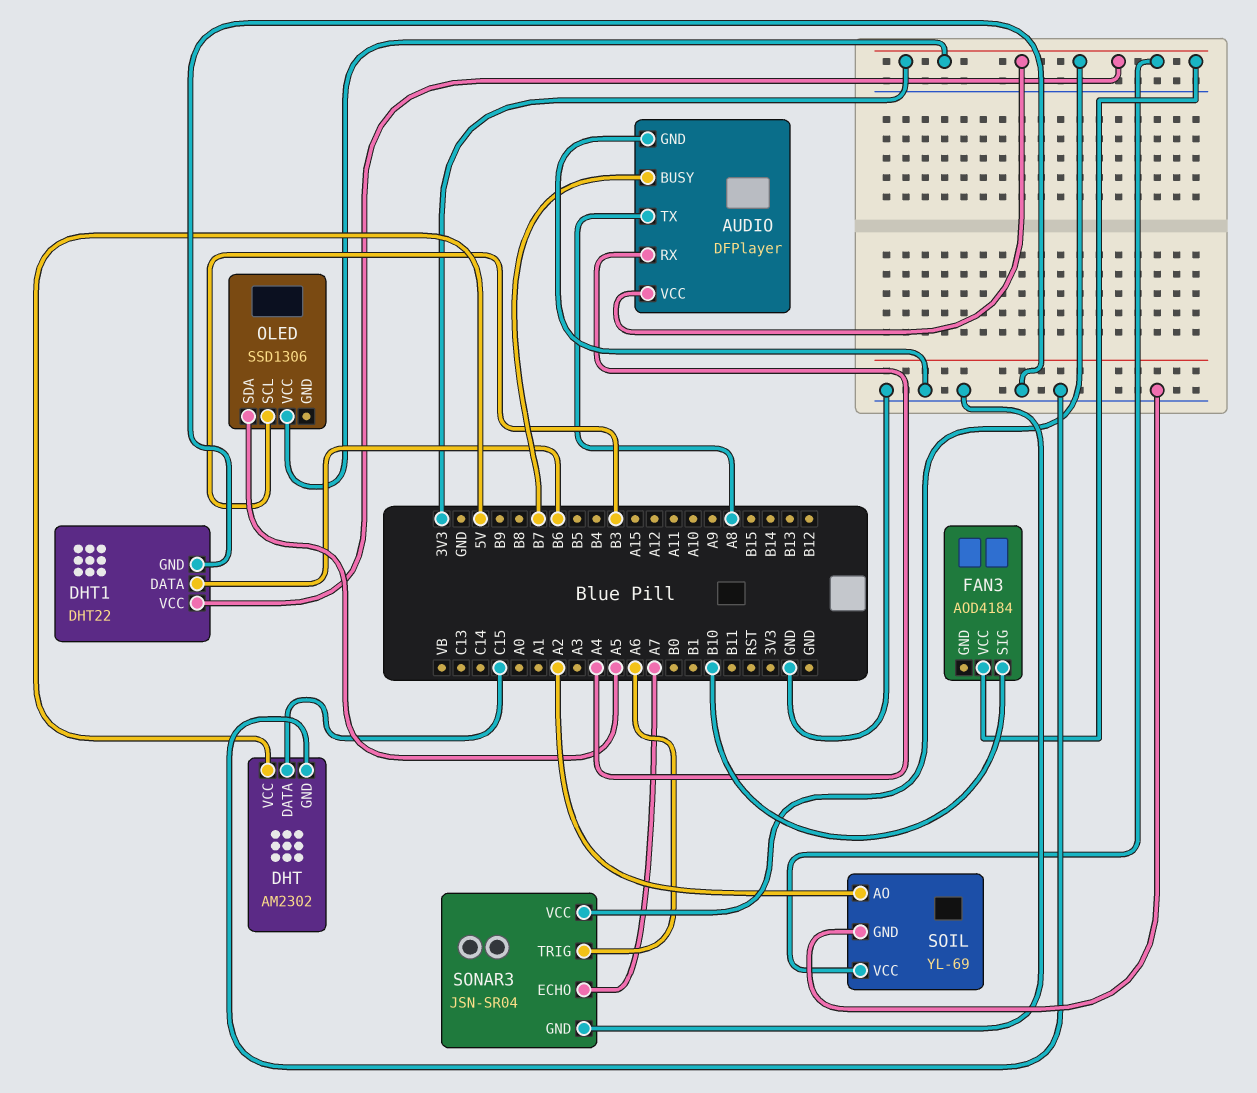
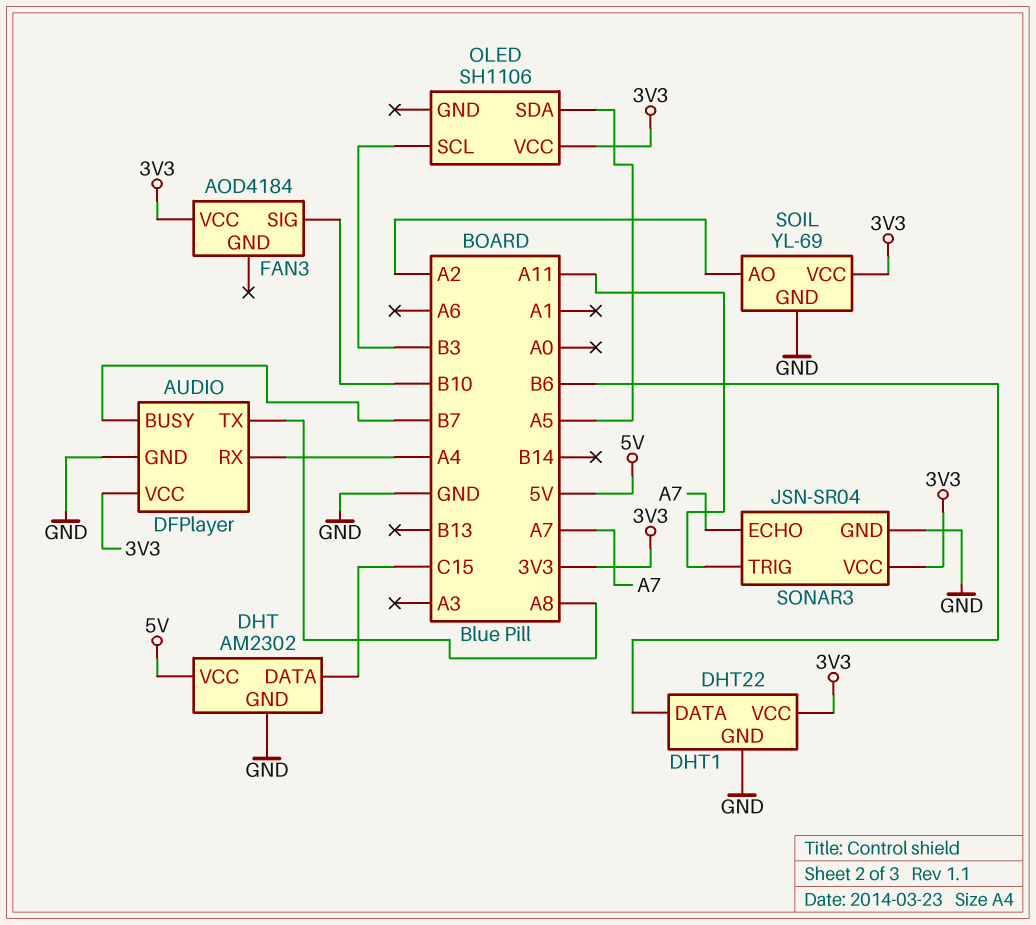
OLED: SSD1306 -> SH1106
SONAR3 pin TRIG: A6 -> A11

